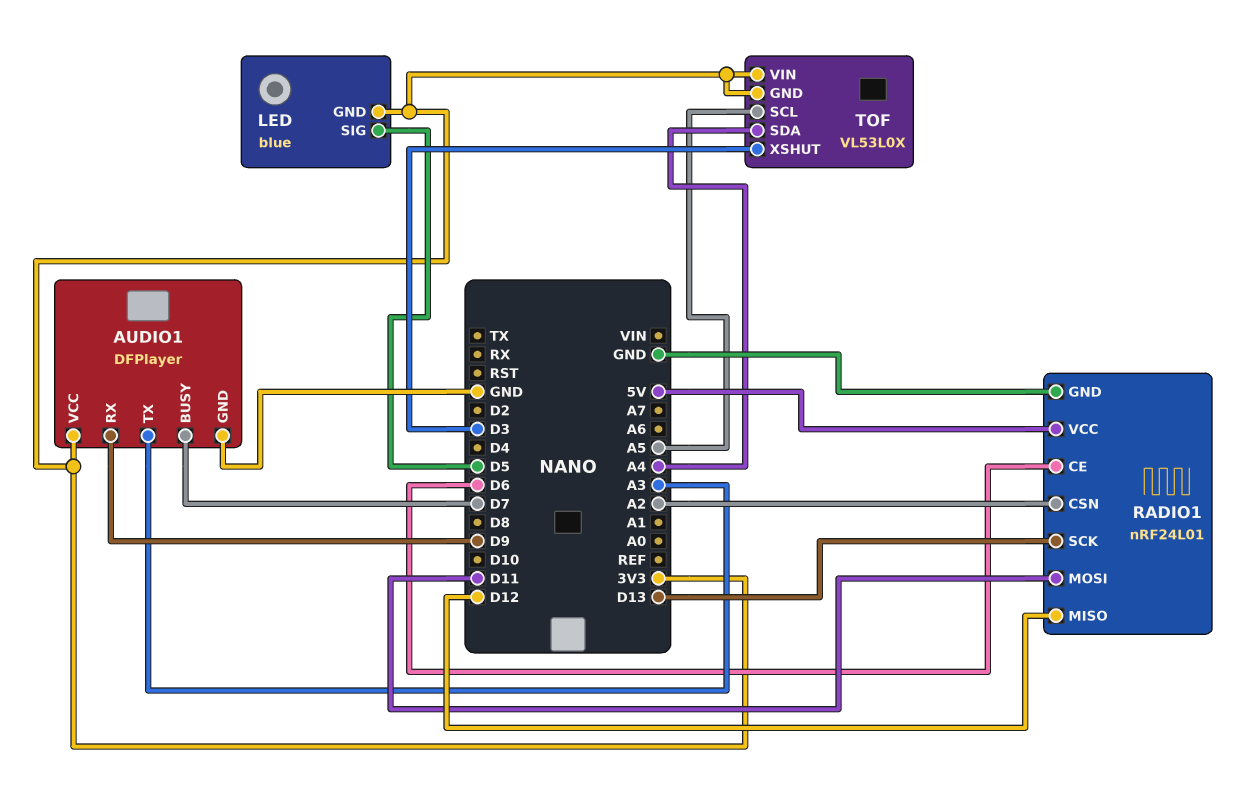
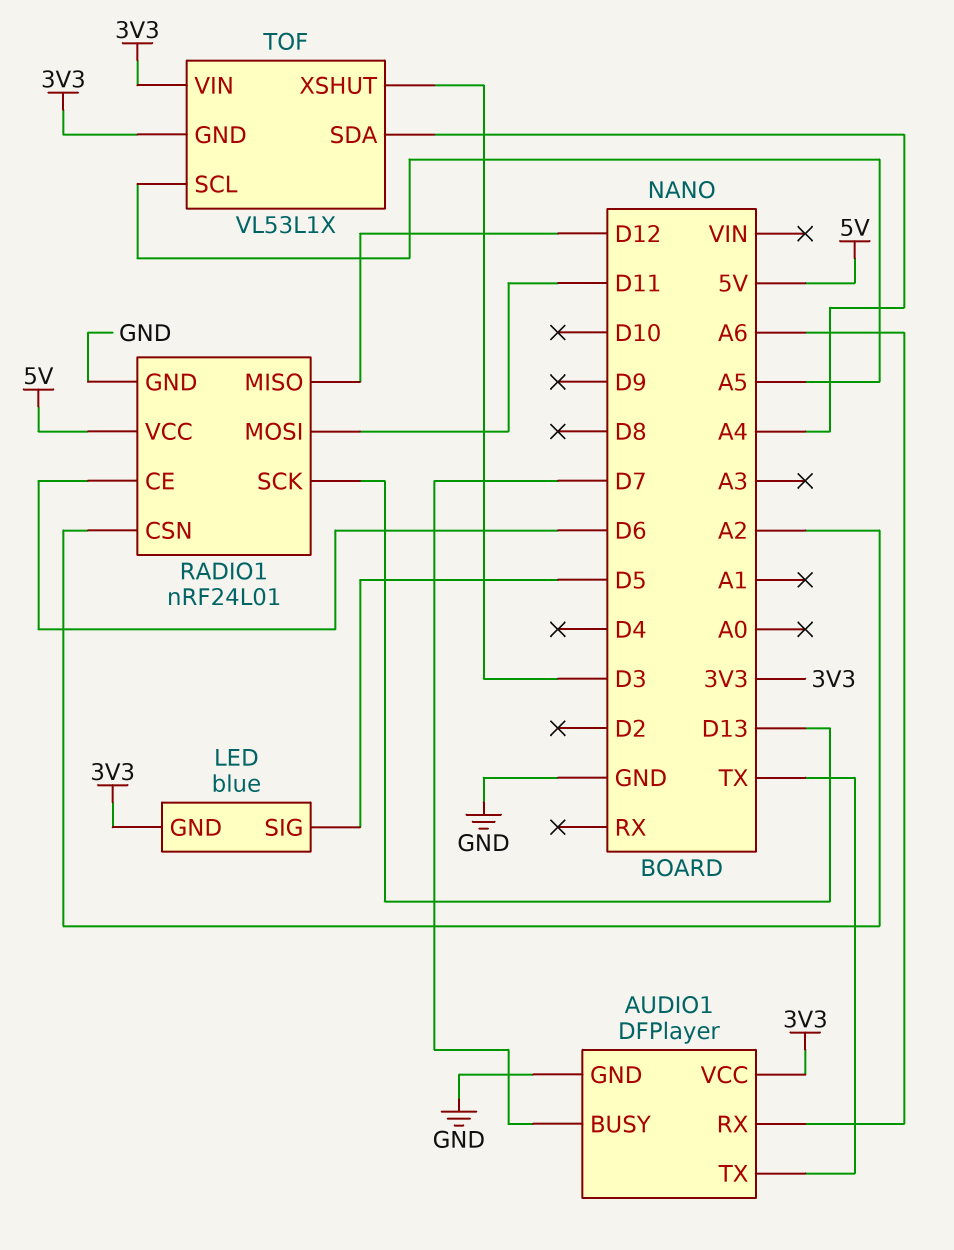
AUDIO1 pin RX: D9 -> A6
AUDIO1 pin TX: A3 -> TX
TOF: VL53L0X -> VL53L1X

